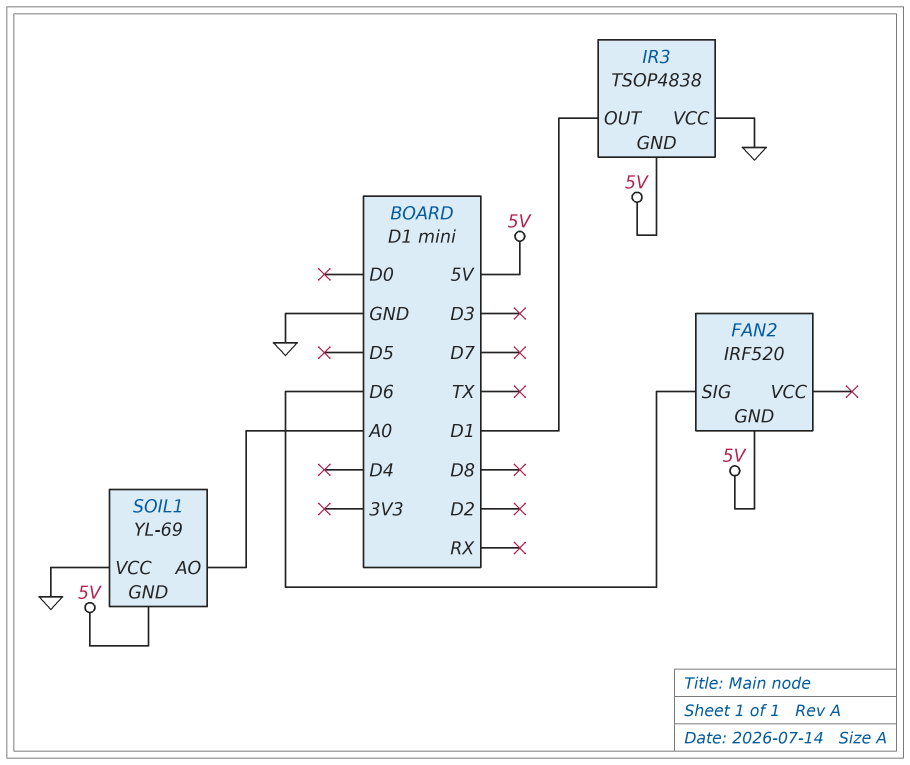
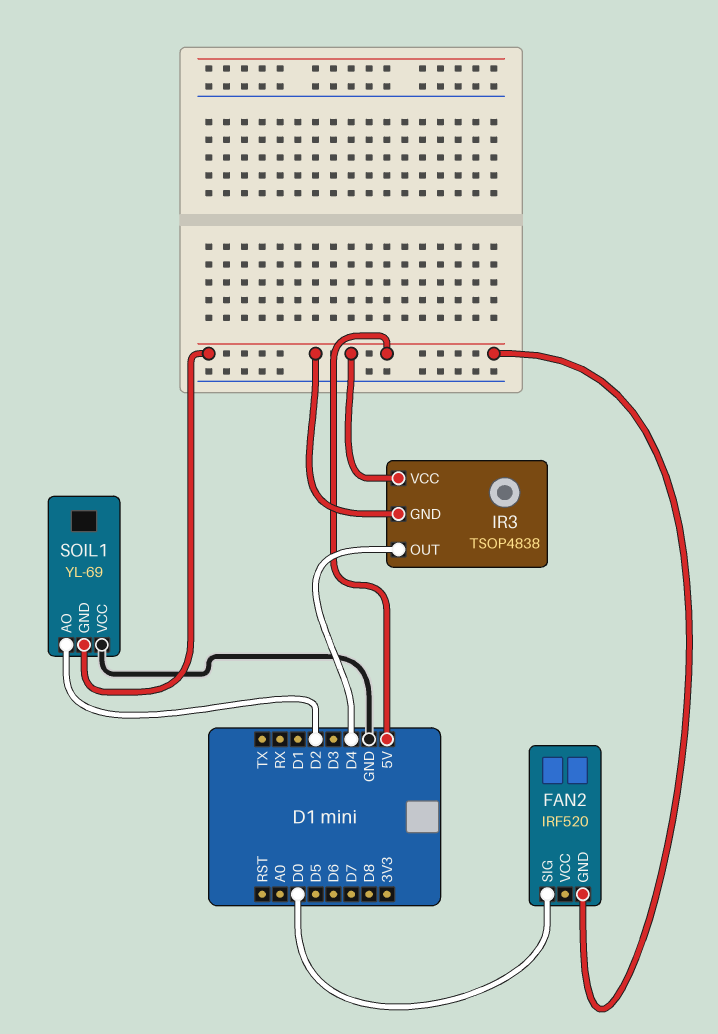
FAN2 pin SIG: D6 -> D0
IR3 pin OUT: D1 -> D4
IR3 pin VCC: GND -> 5V
SOIL1 pin AO: A0 -> D2

